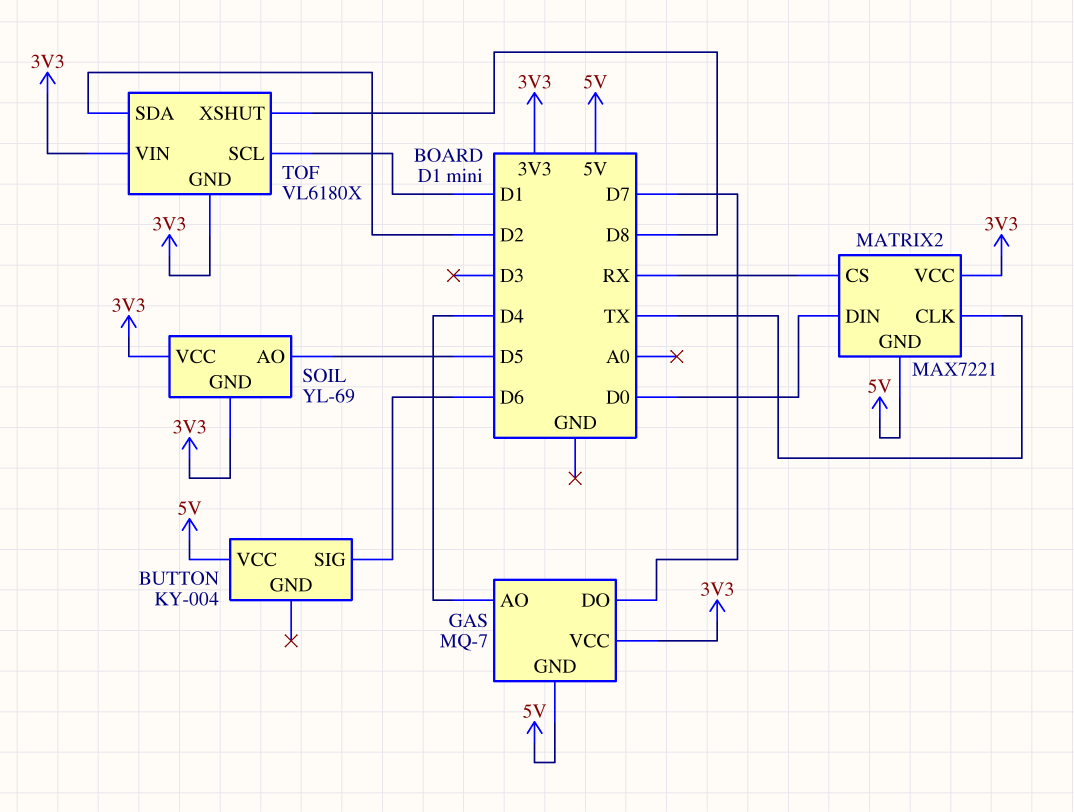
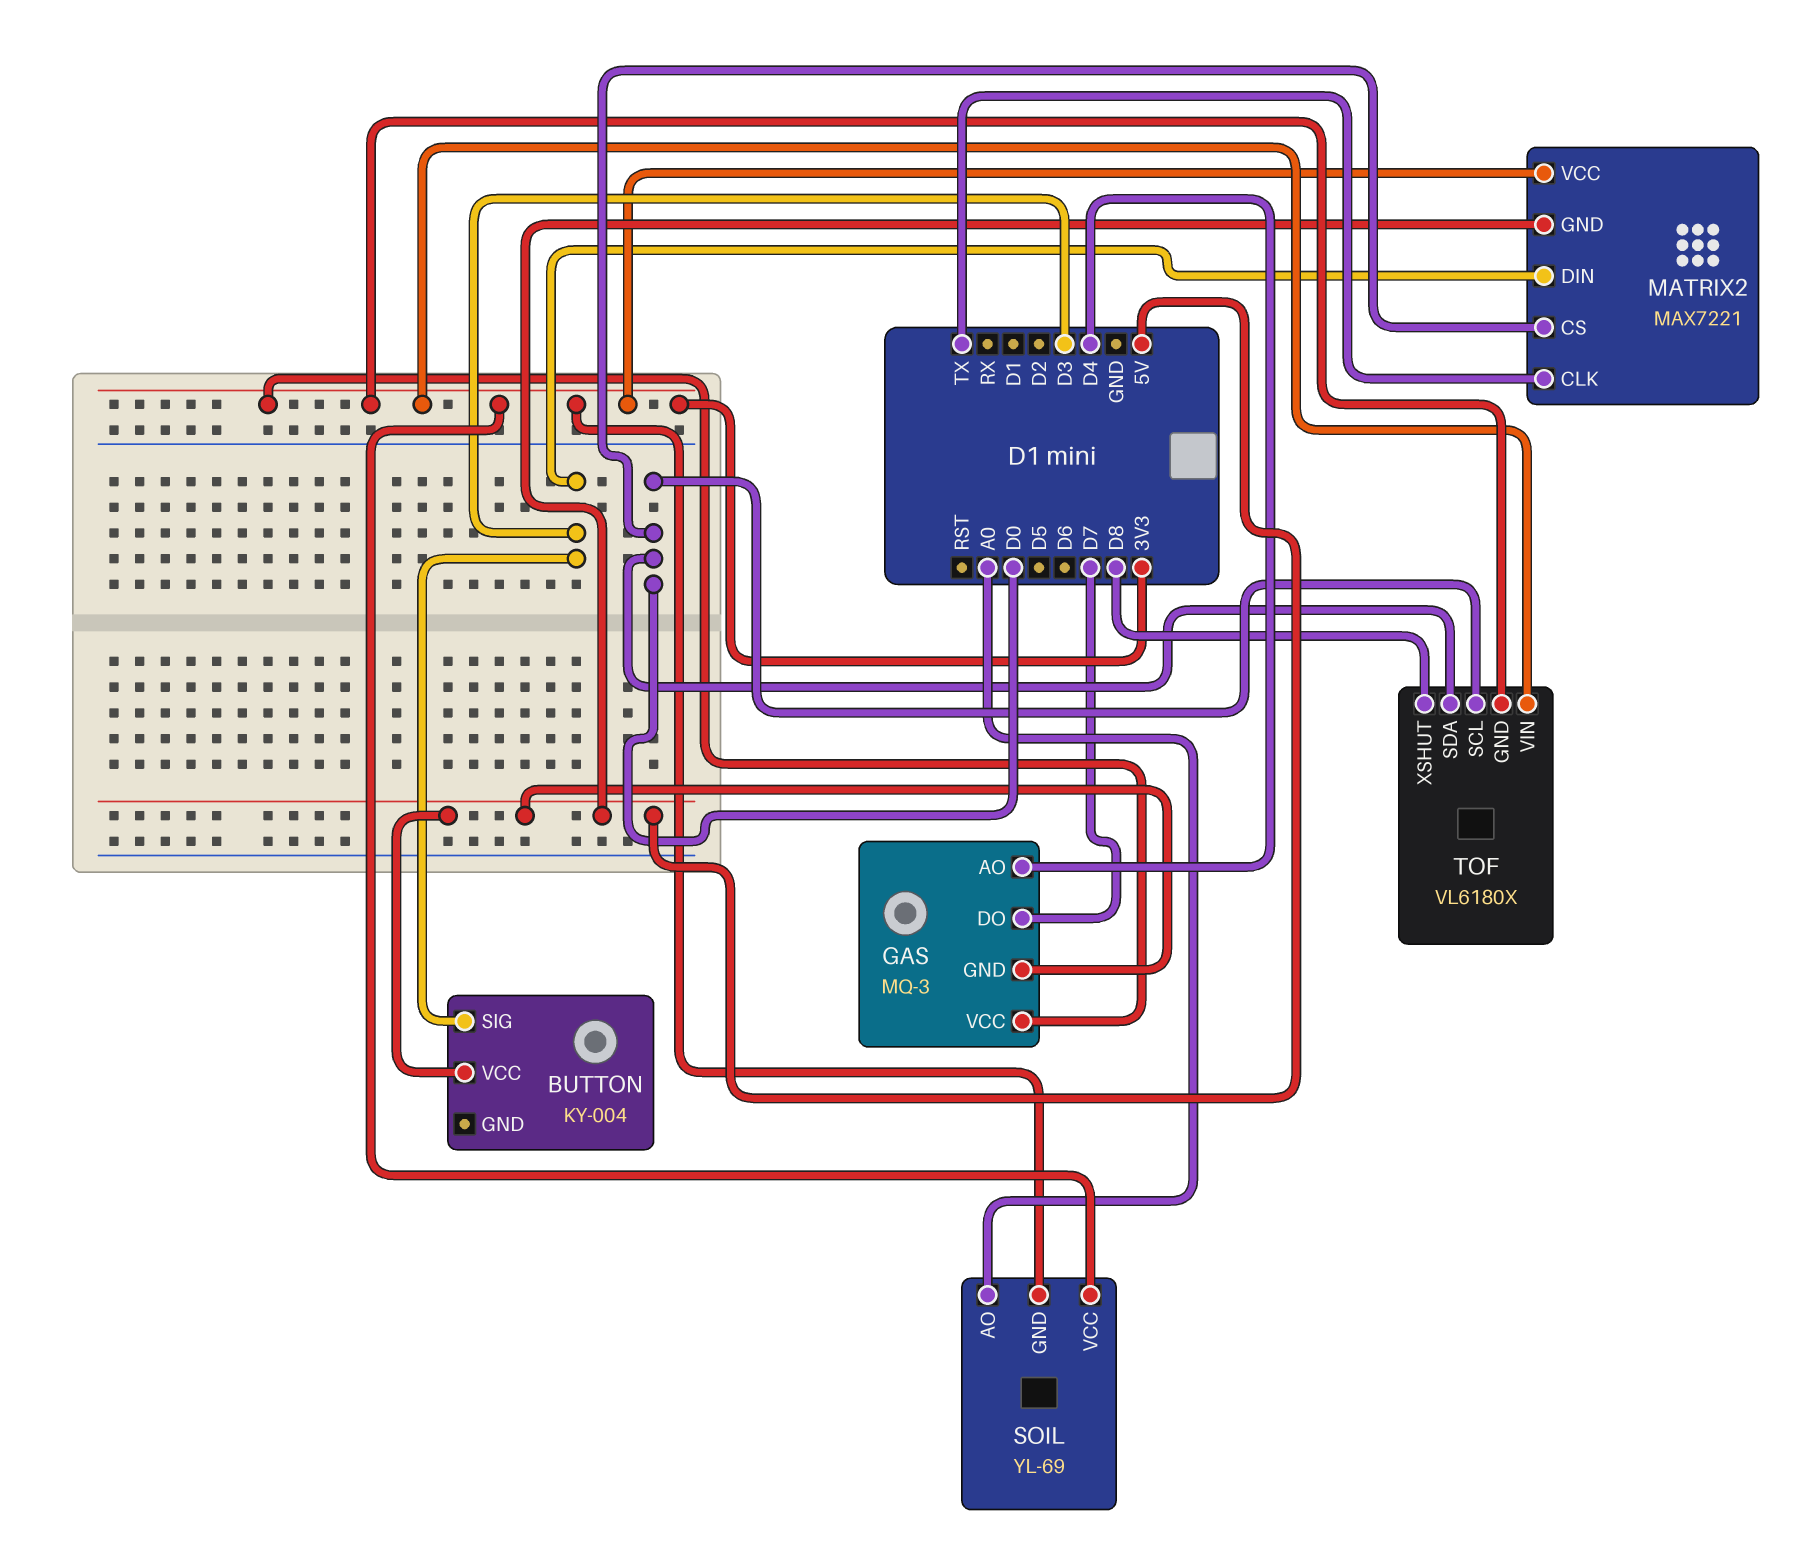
BUTTON pin SIG: D6 -> D3
GAS: MQ-7 -> MQ-3
MATRIX2 pin CS: RX -> D0
MATRIX2 pin DIN: D0 -> D3
SOIL pin AO: D5 -> A0
TOF pin SCL: D1 -> D0
TOF pin SDA: D2 -> D0

